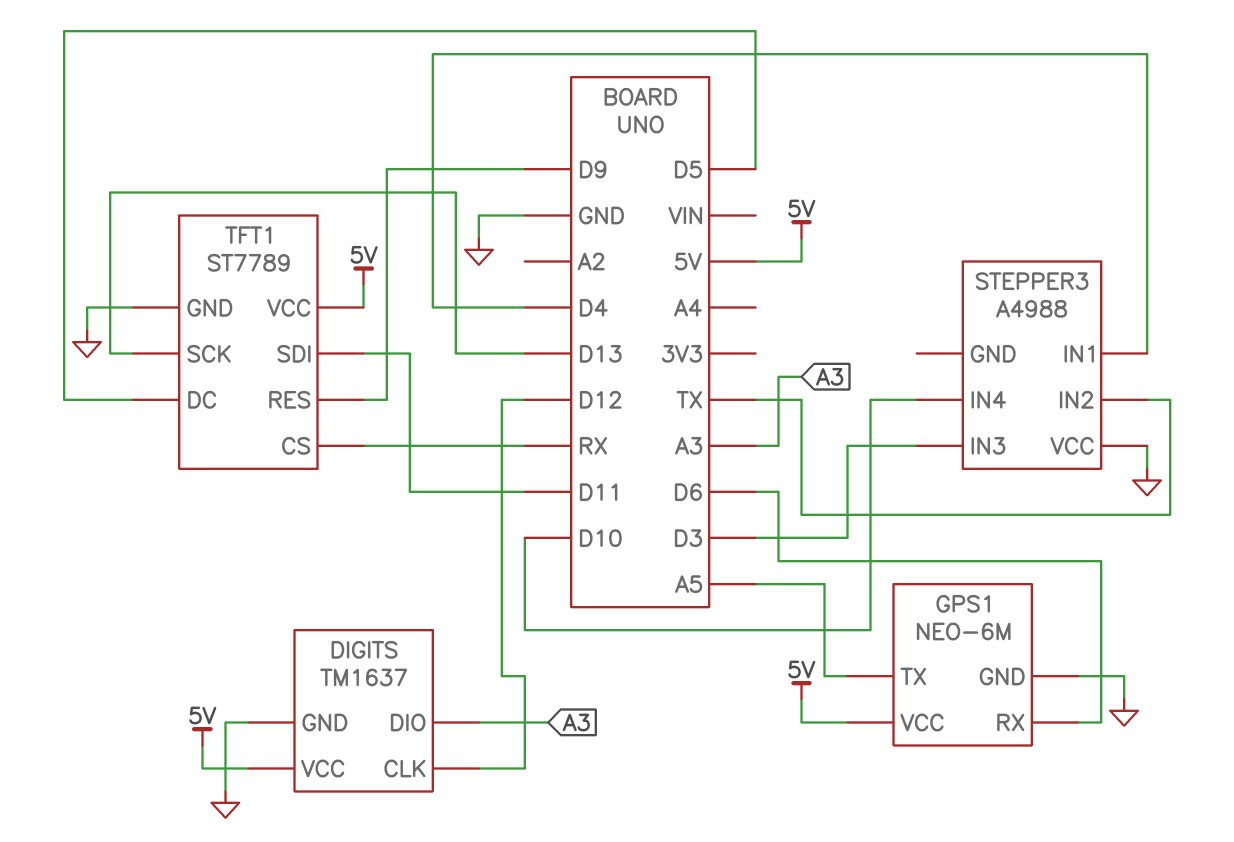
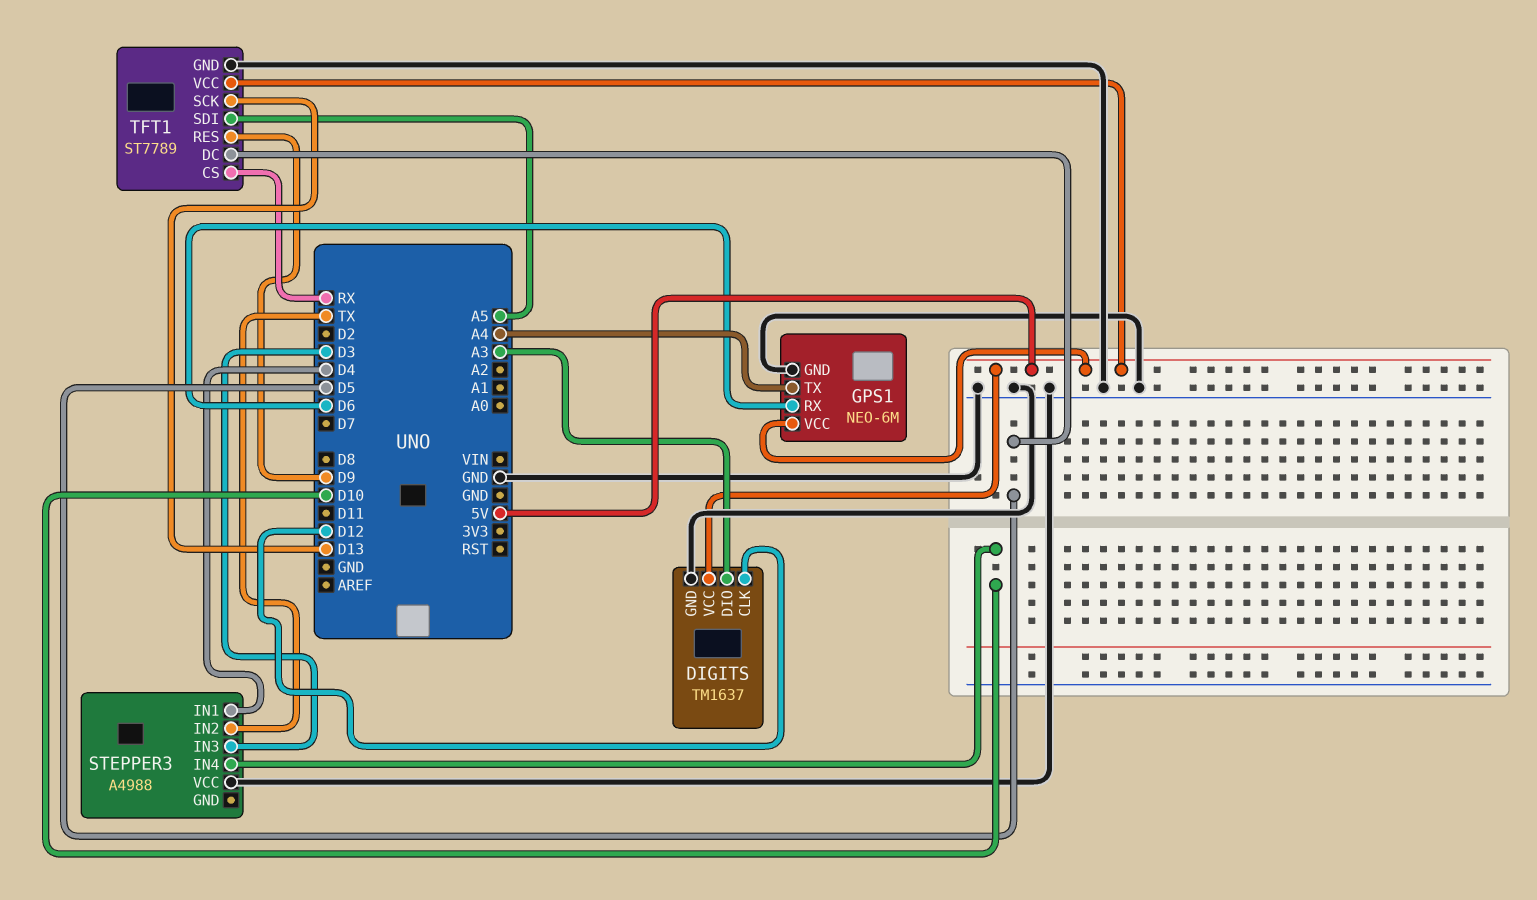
GPS1 pin TX: A5 -> A4
TFT1 pin SDI: D11 -> A5

